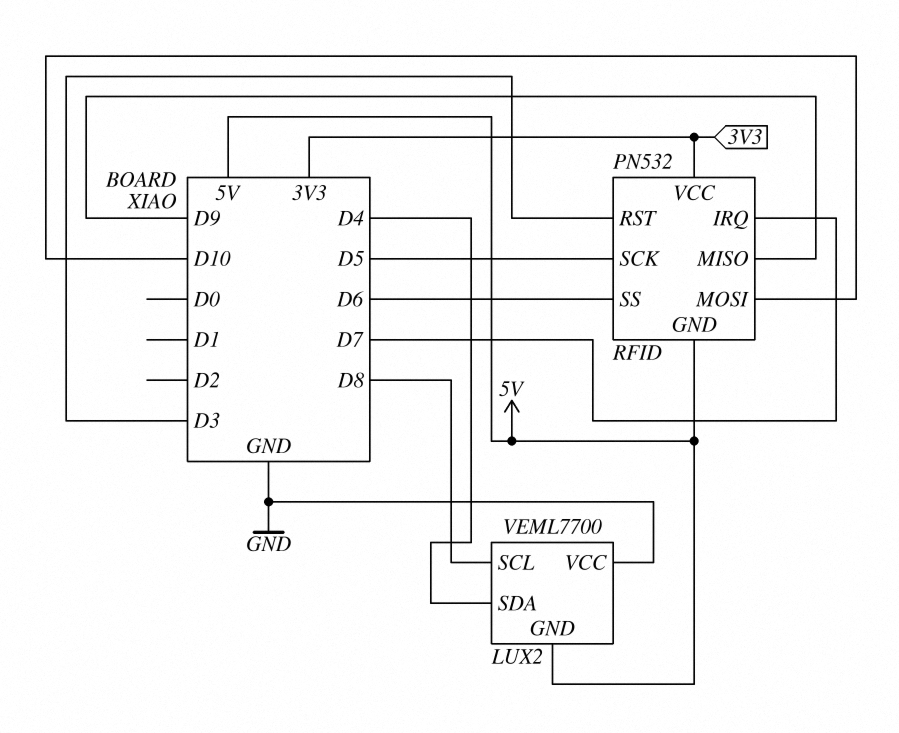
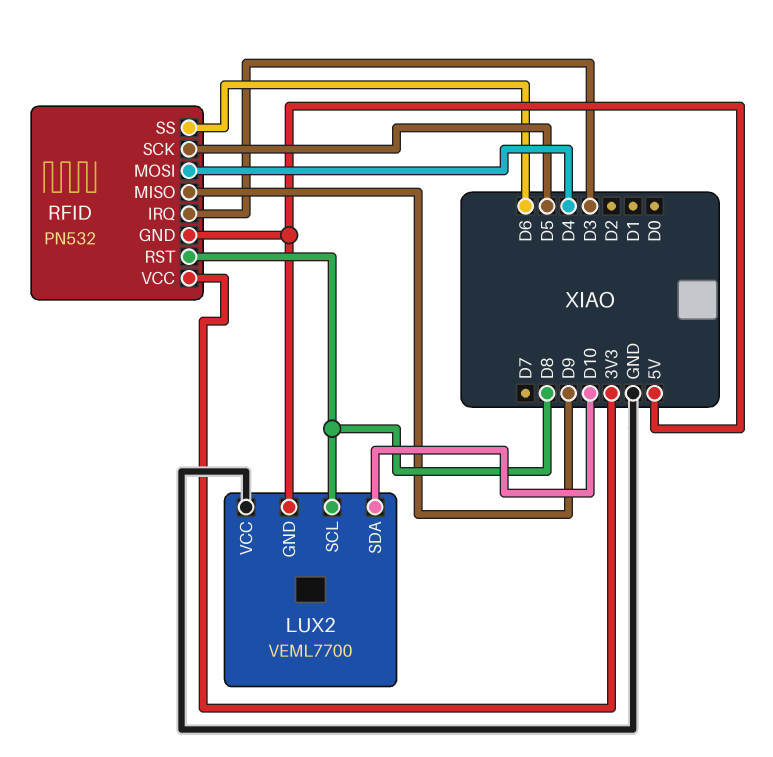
LUX2 pin SDA: D4 -> D10
RFID pin IRQ: D7 -> D3
RFID pin MOSI: D10 -> D4
RFID pin RST: D3 -> D8

